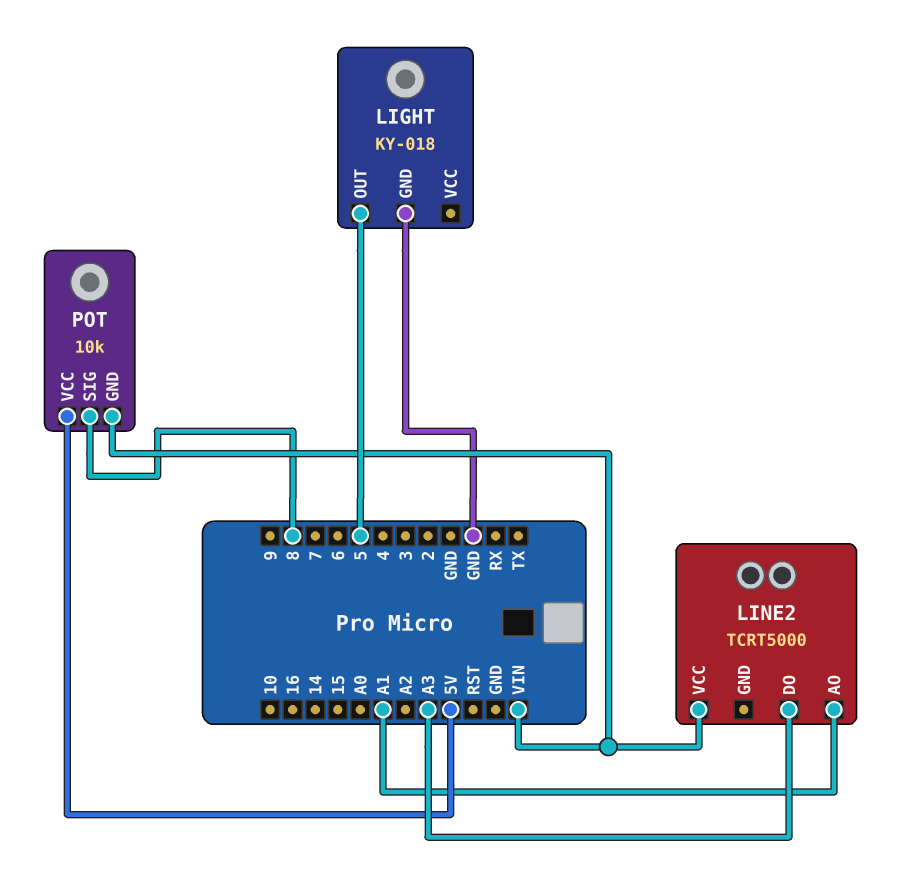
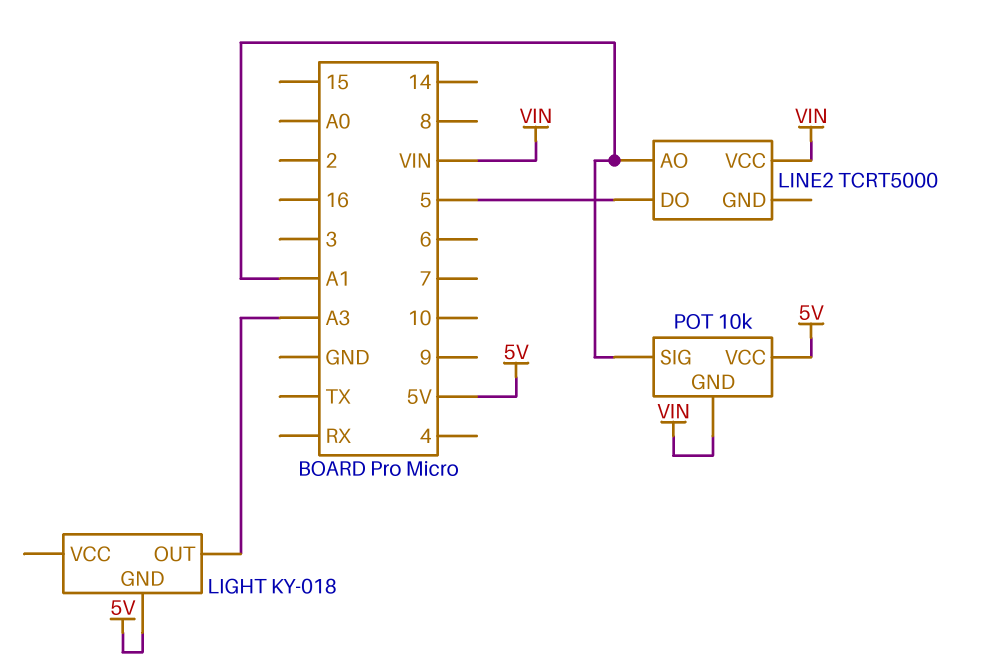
LIGHT pin GND: GND -> 5V
LIGHT pin OUT: 5 -> A3
LINE2 pin DO: A3 -> 5
POT pin SIG: 8 -> A1

